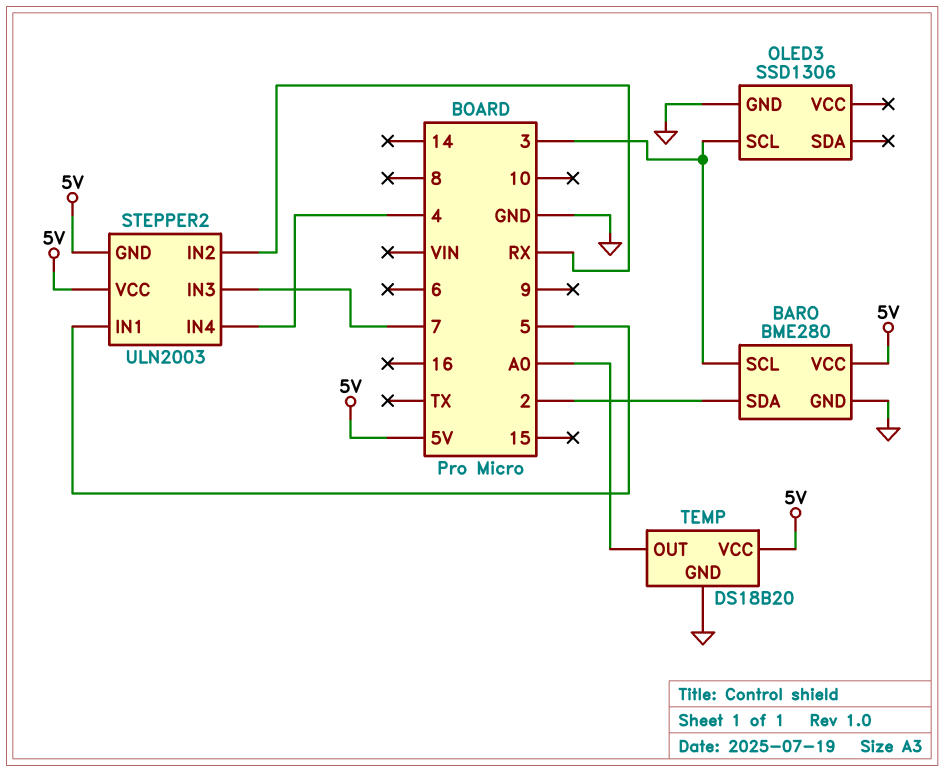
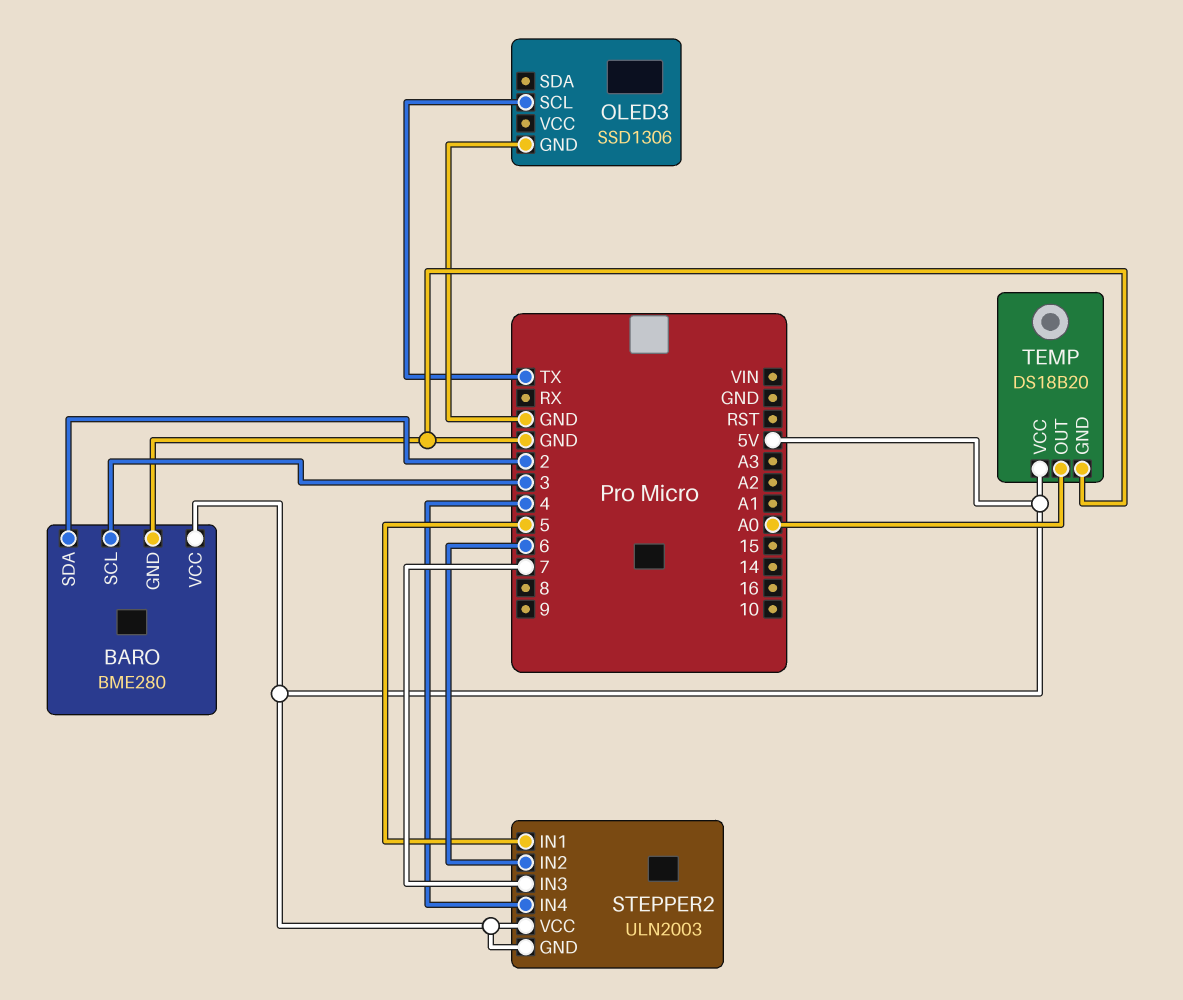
OLED3 pin SCL: 3 -> TX
STEPPER2 pin IN2: RX -> 6

